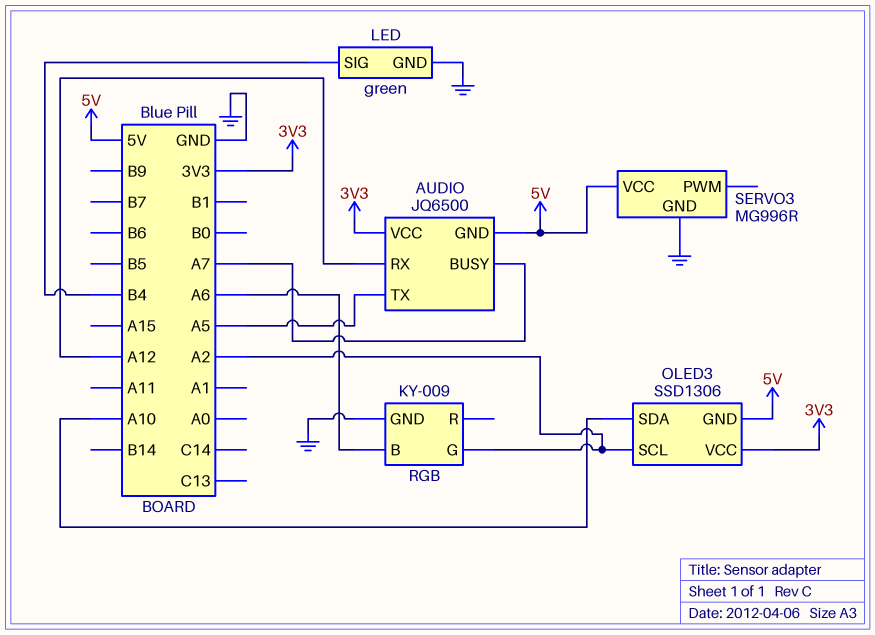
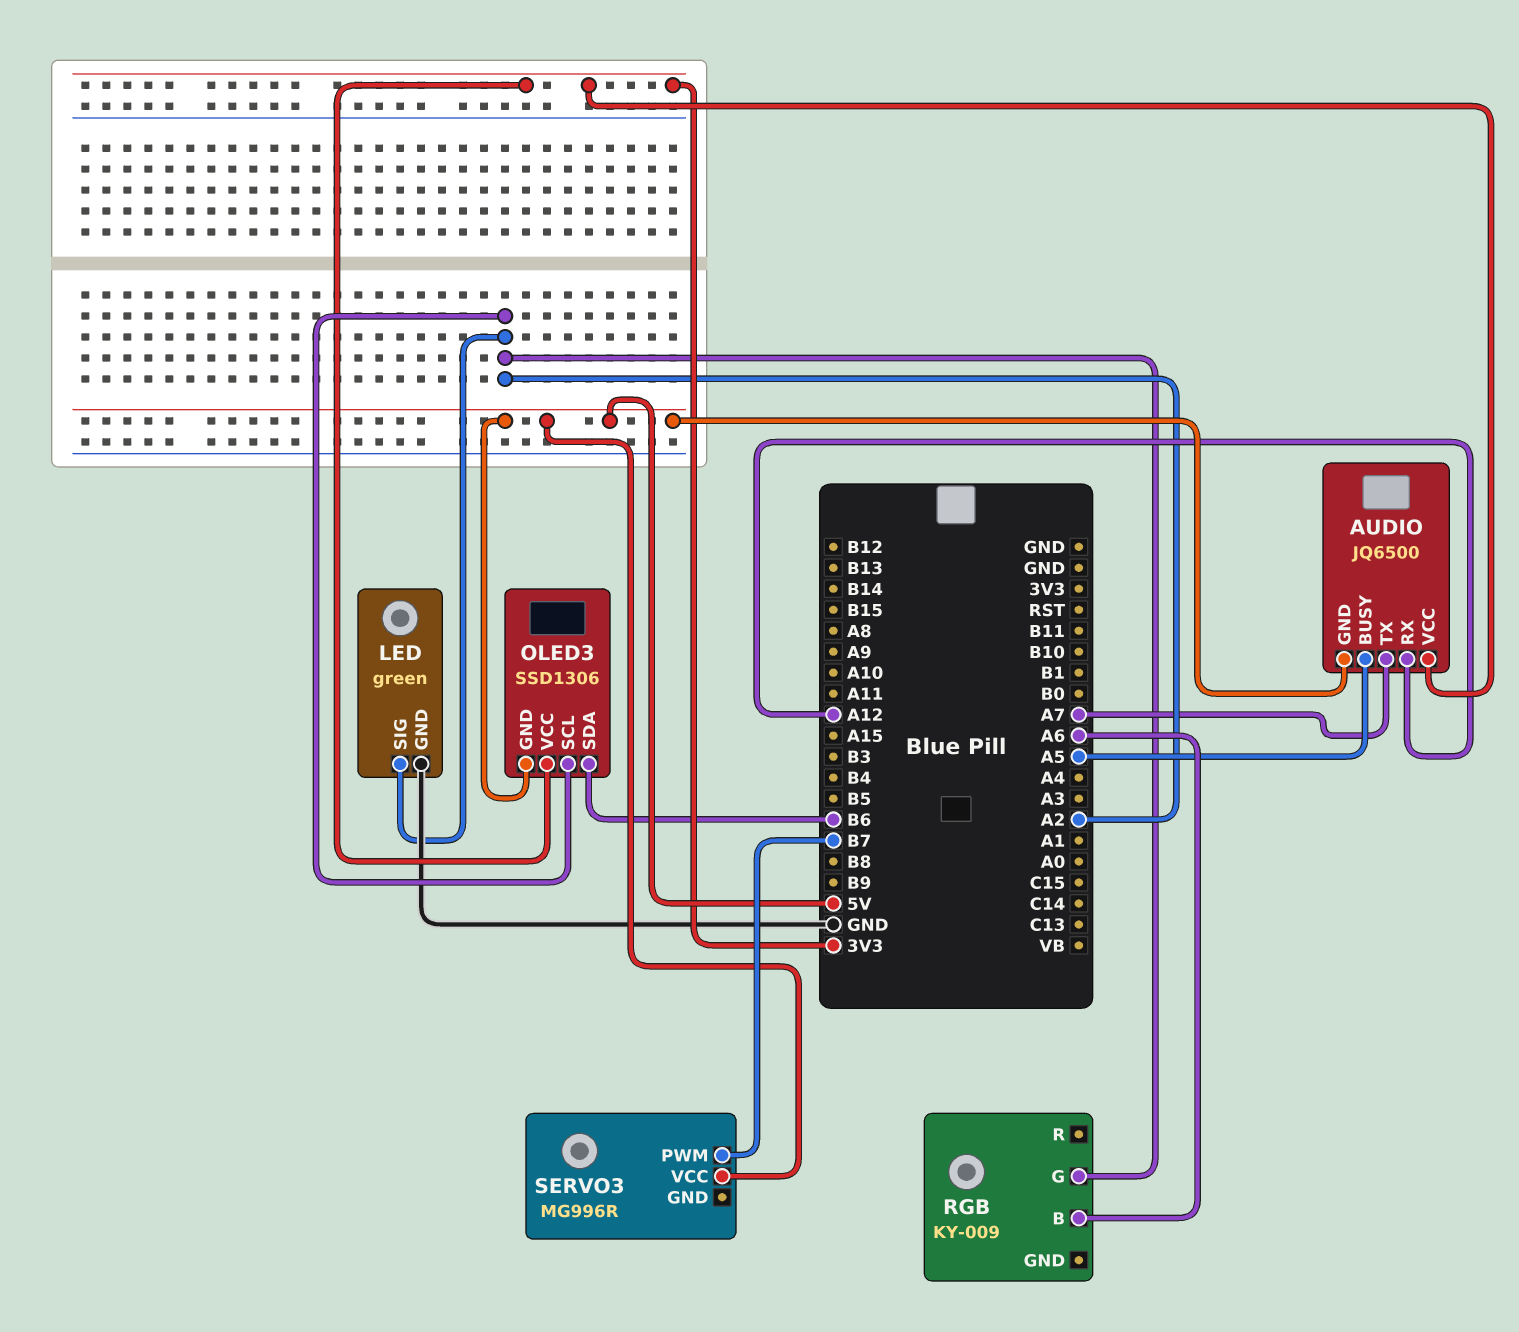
AUDIO pin BUSY: A7 -> A5
AUDIO pin TX: A5 -> A7
LED pin SIG: B4 -> A2
OLED3 pin SDA: A10 -> B6
RGB pin GND: GND -> none
SERVO3 pin GND: GND -> none
SERVO3 pin PWM: none -> B7

